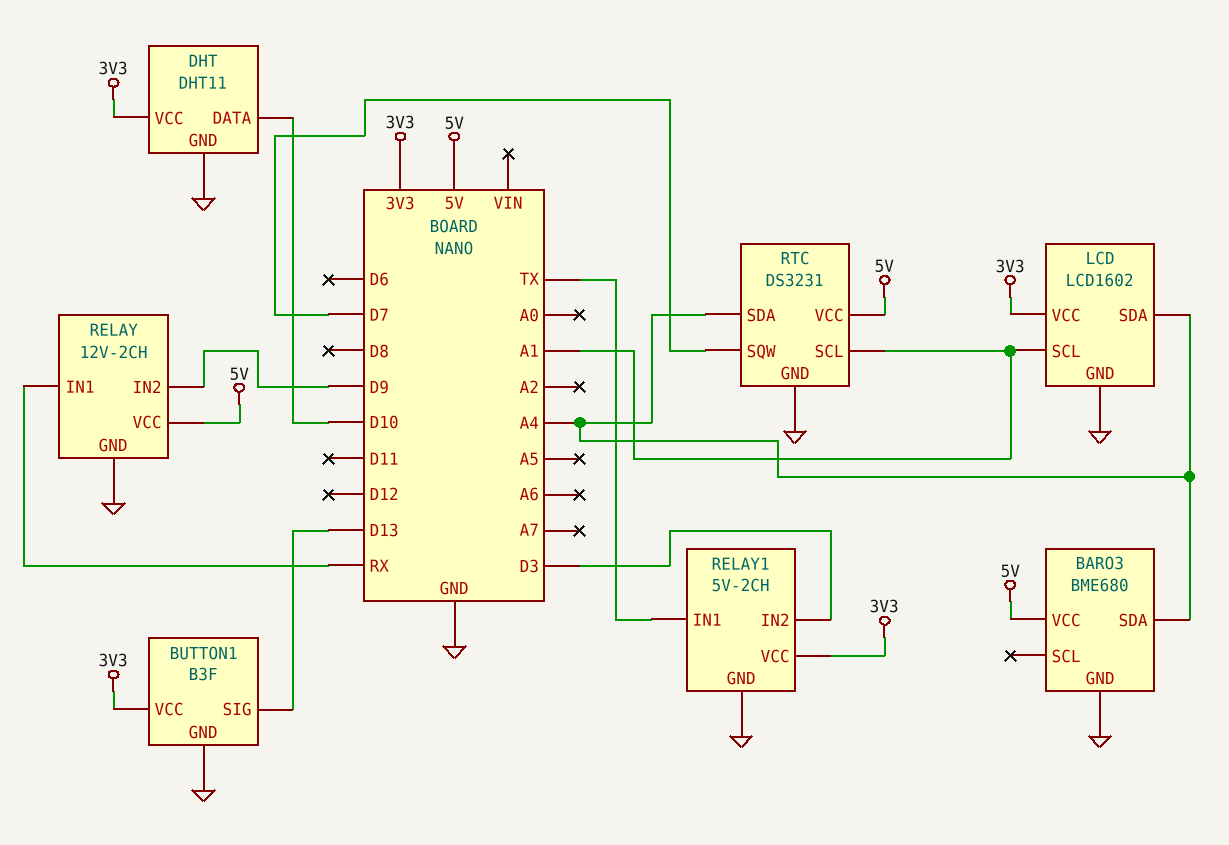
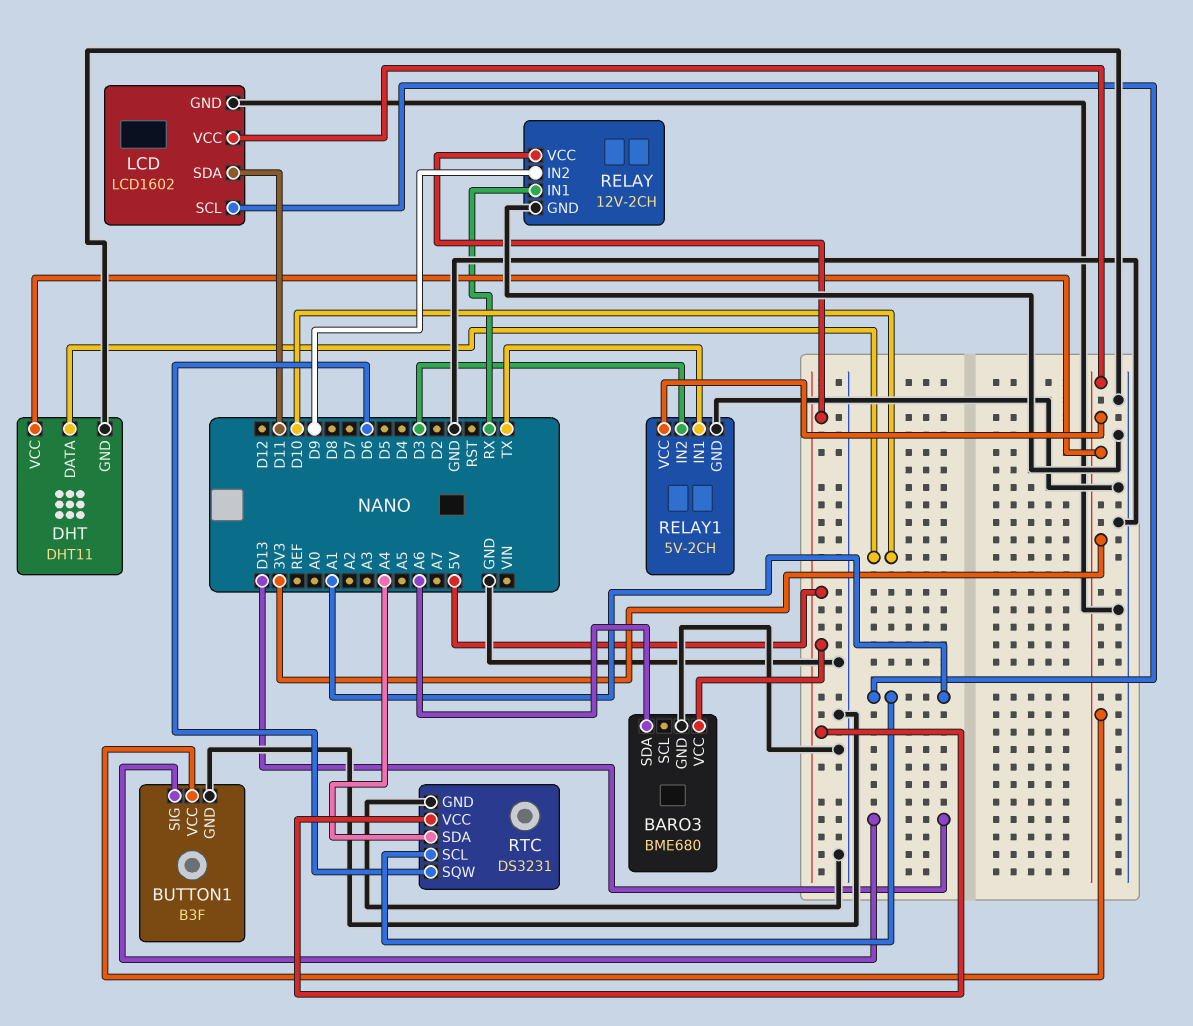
BARO3 pin SDA: A4 -> A6
LCD pin SDA: A4 -> D11
RTC pin SQW: D7 -> D6

